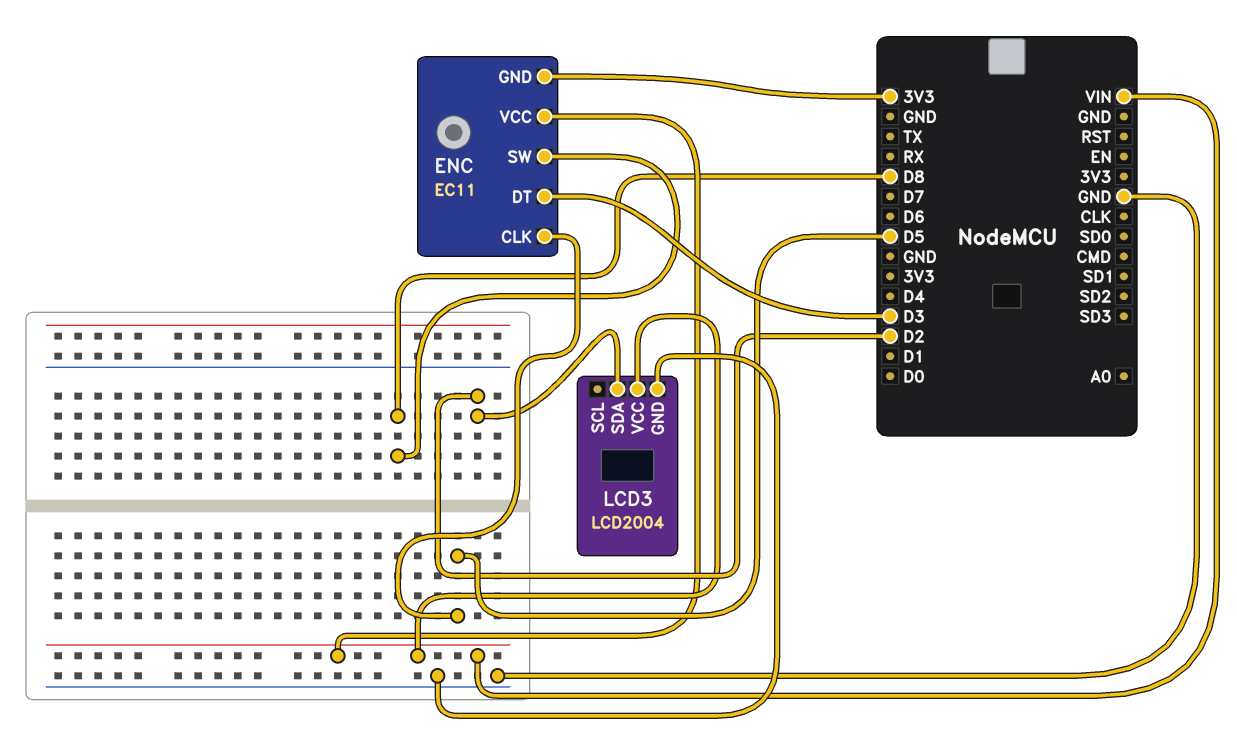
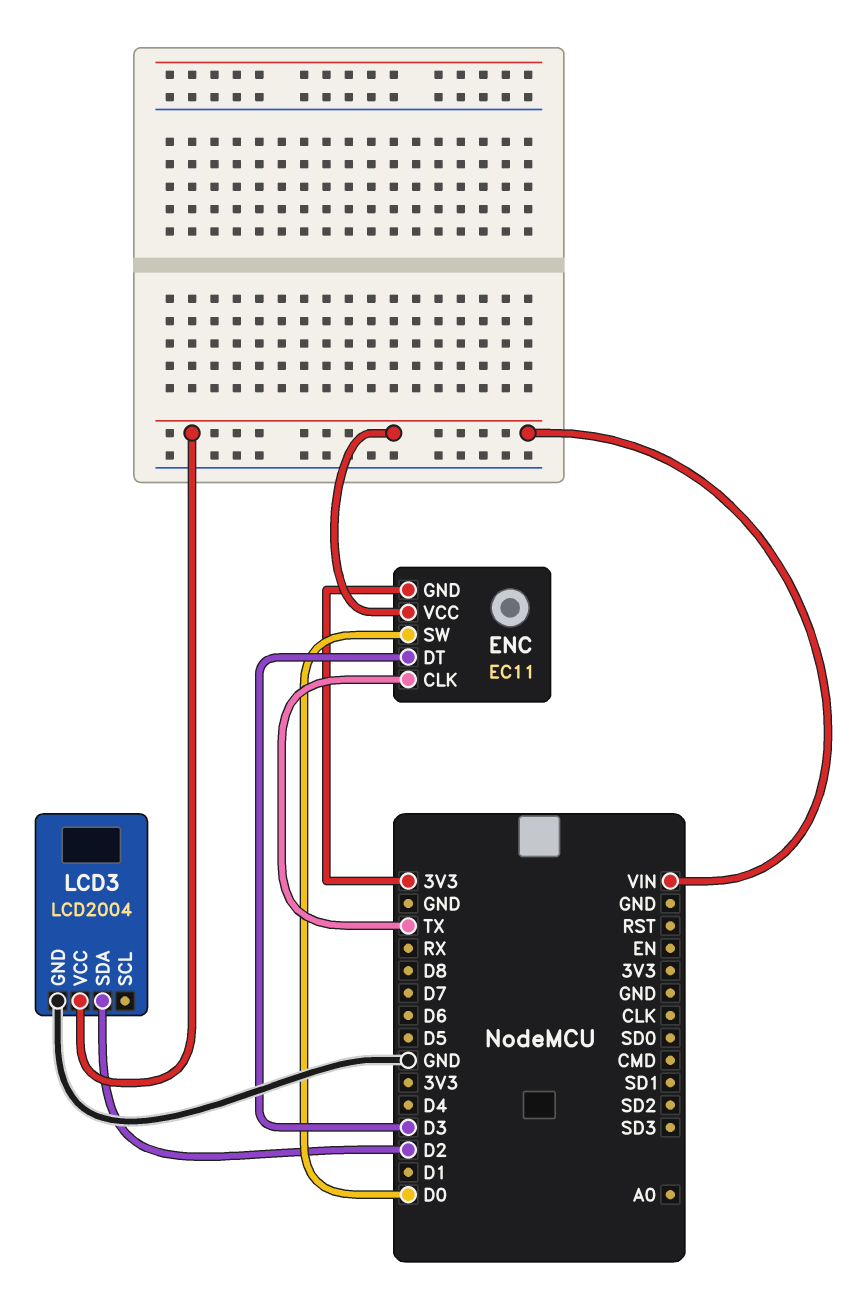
ENC pin CLK: D5 -> TX
ENC pin SW: D8 -> D0

